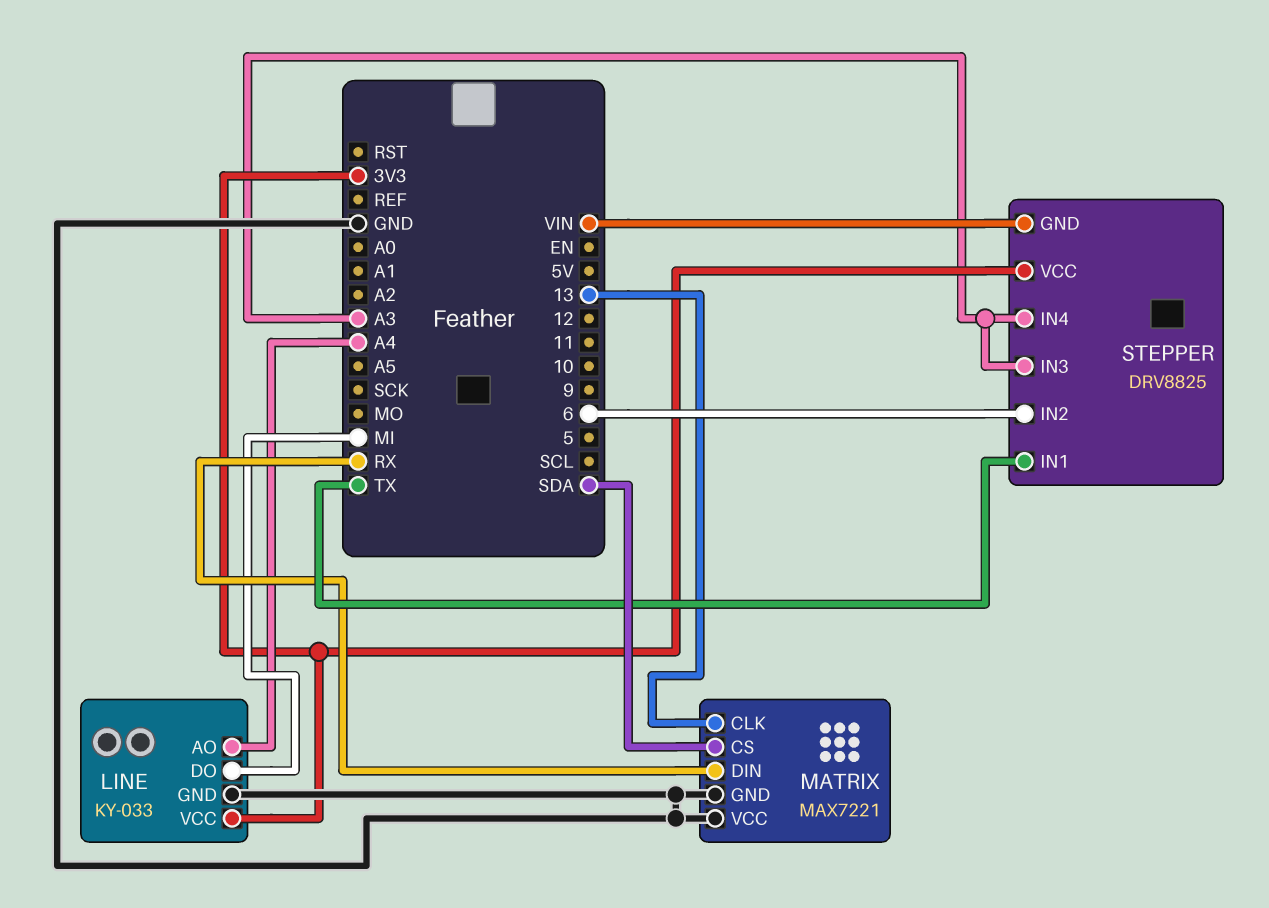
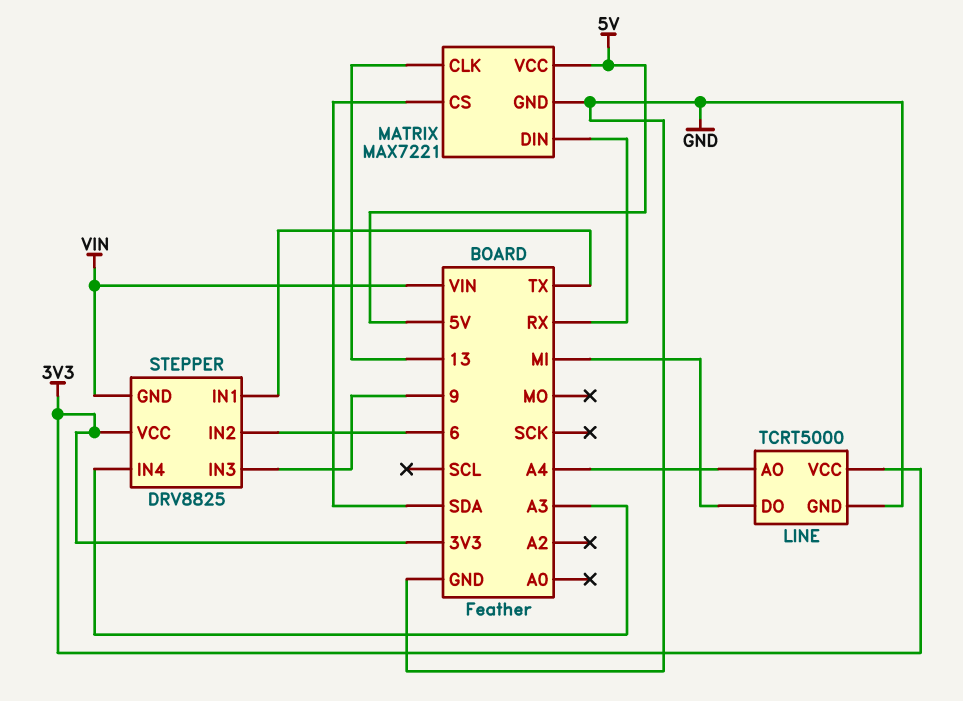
LINE: KY-033 -> TCRT5000
MATRIX pin VCC: GND -> 5V
STEPPER pin IN3: A3 -> 9

